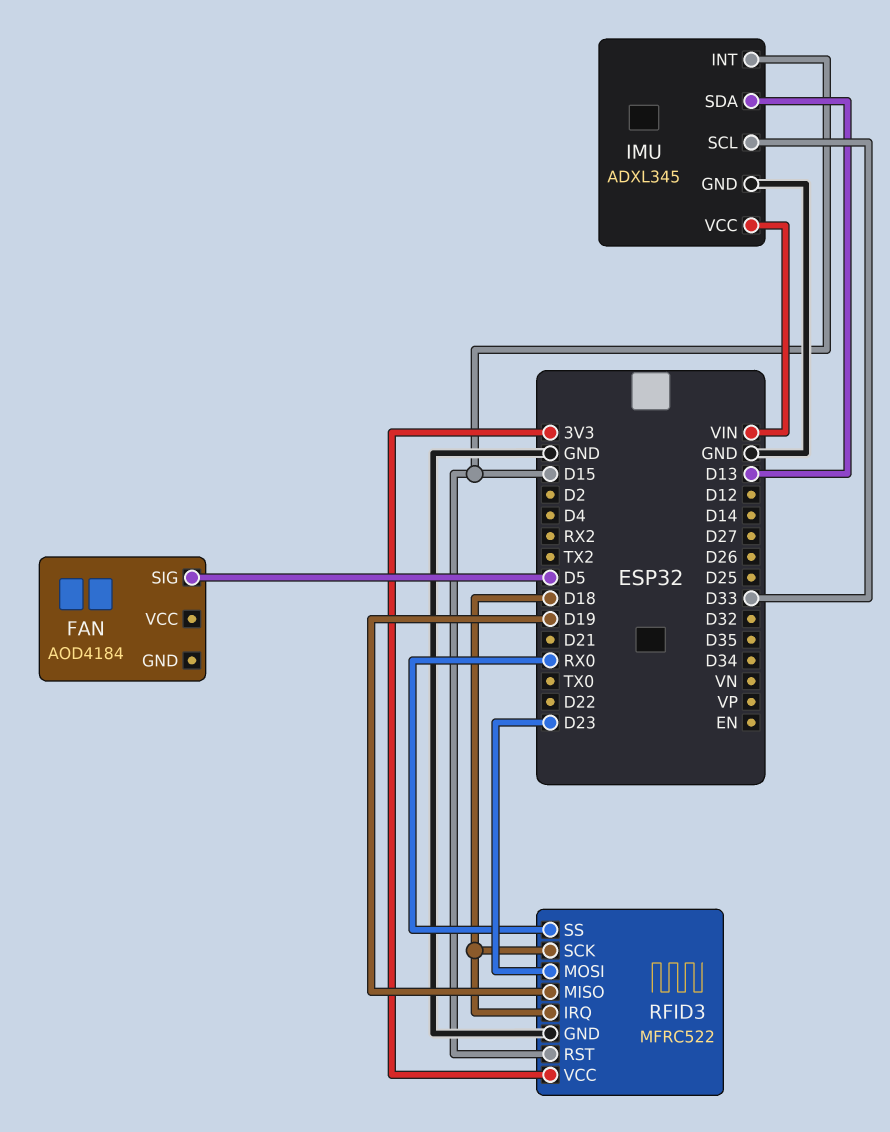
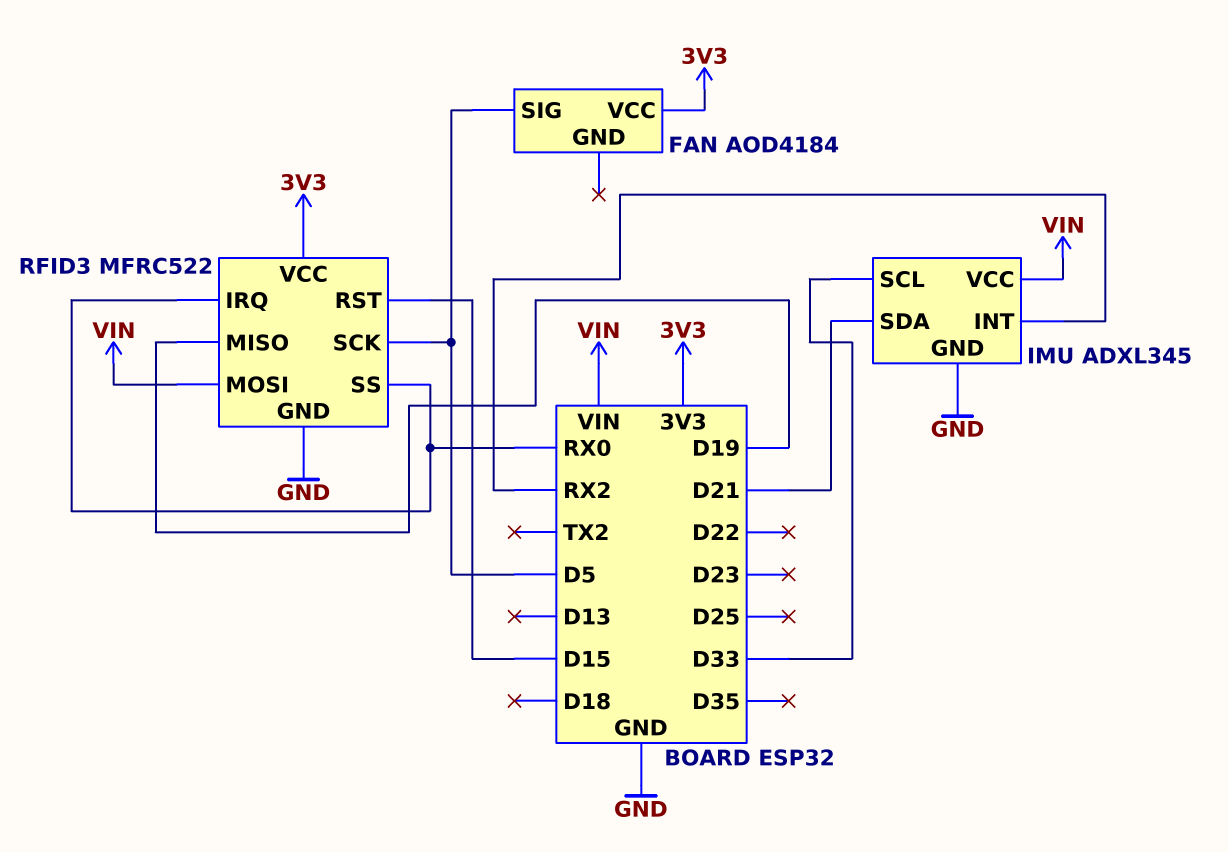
FAN pin VCC: none -> 3V3
IMU pin INT: D15 -> RX2
IMU pin SDA: D13 -> D21
RFID3 pin IRQ: D18 -> RX0
RFID3 pin MOSI: D23 -> VIN
RFID3 pin SCK: D18 -> D5

